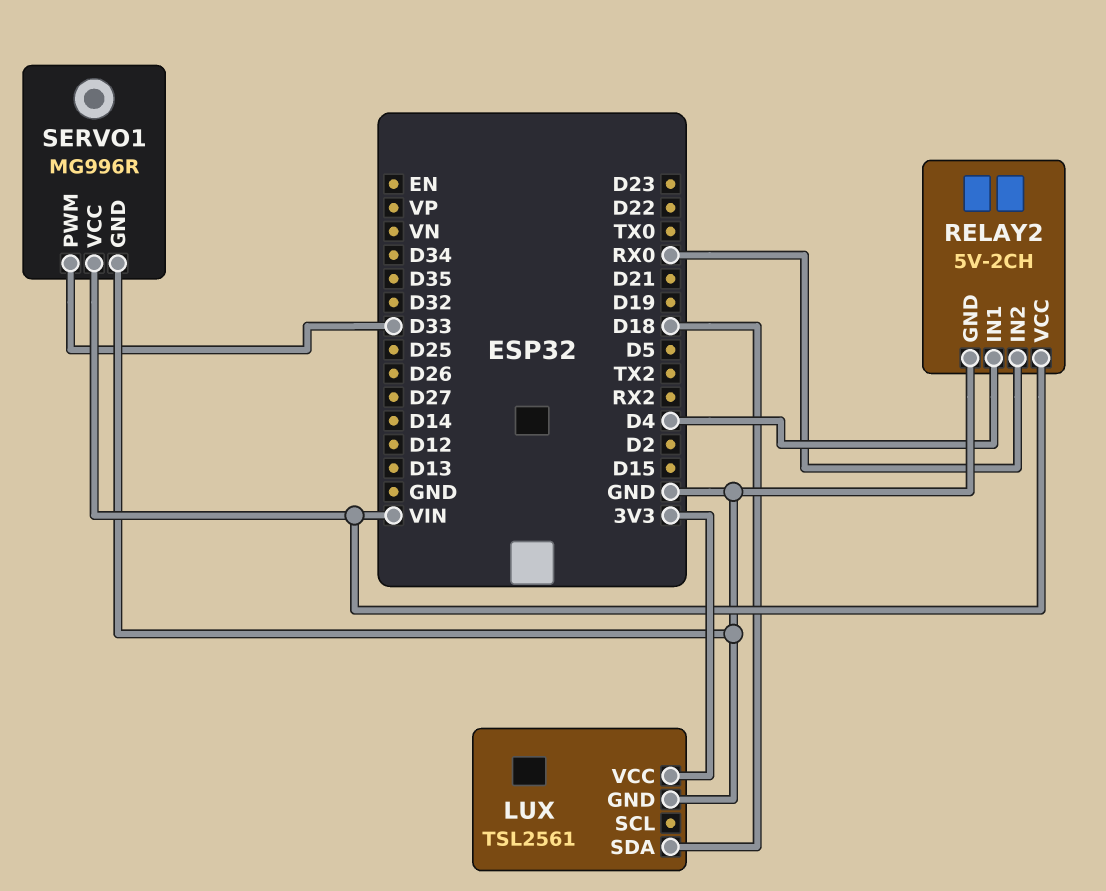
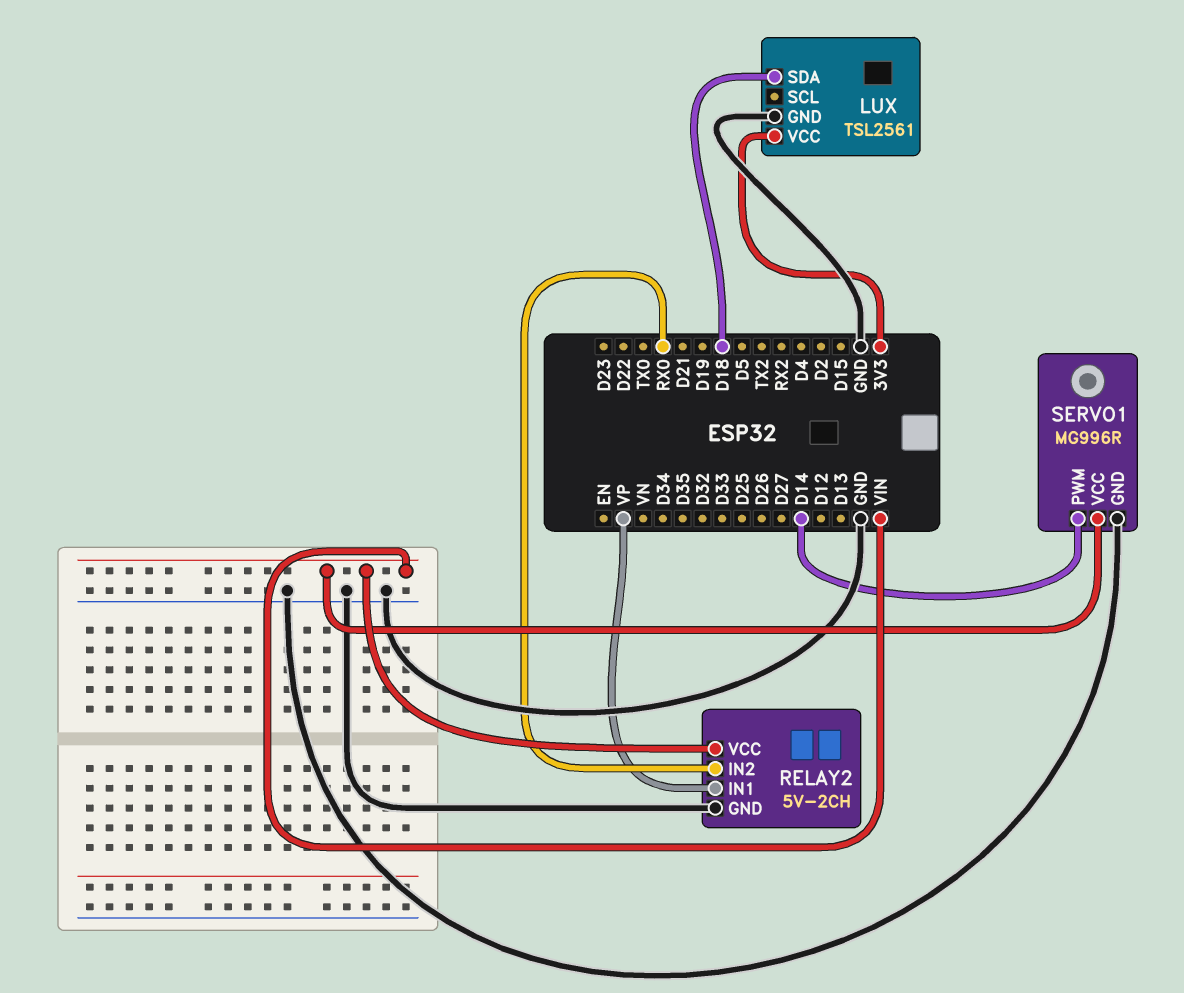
RELAY2 pin IN1: D4 -> VP
SERVO1 pin PWM: D33 -> D14

